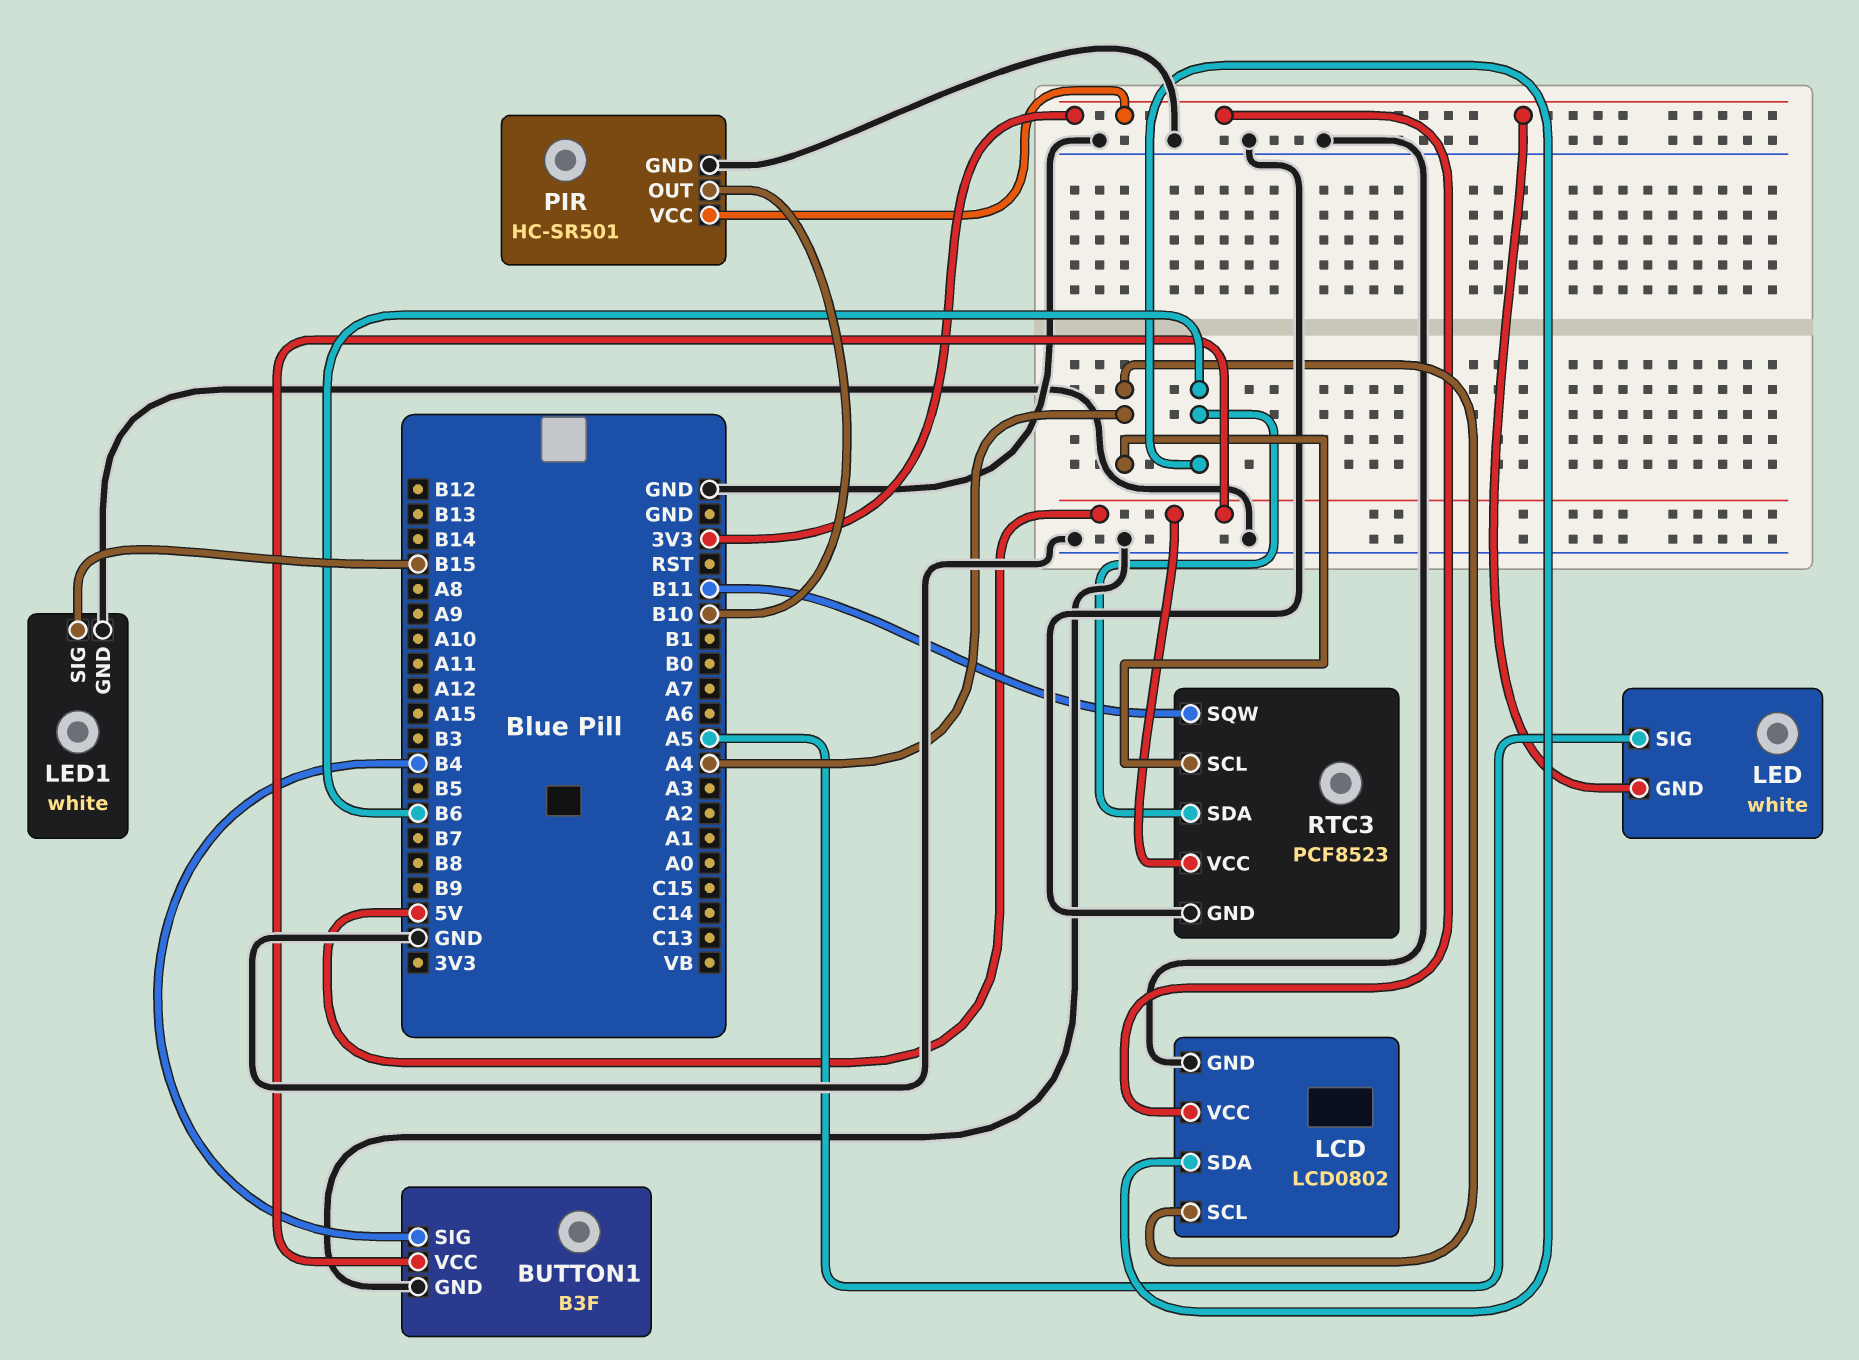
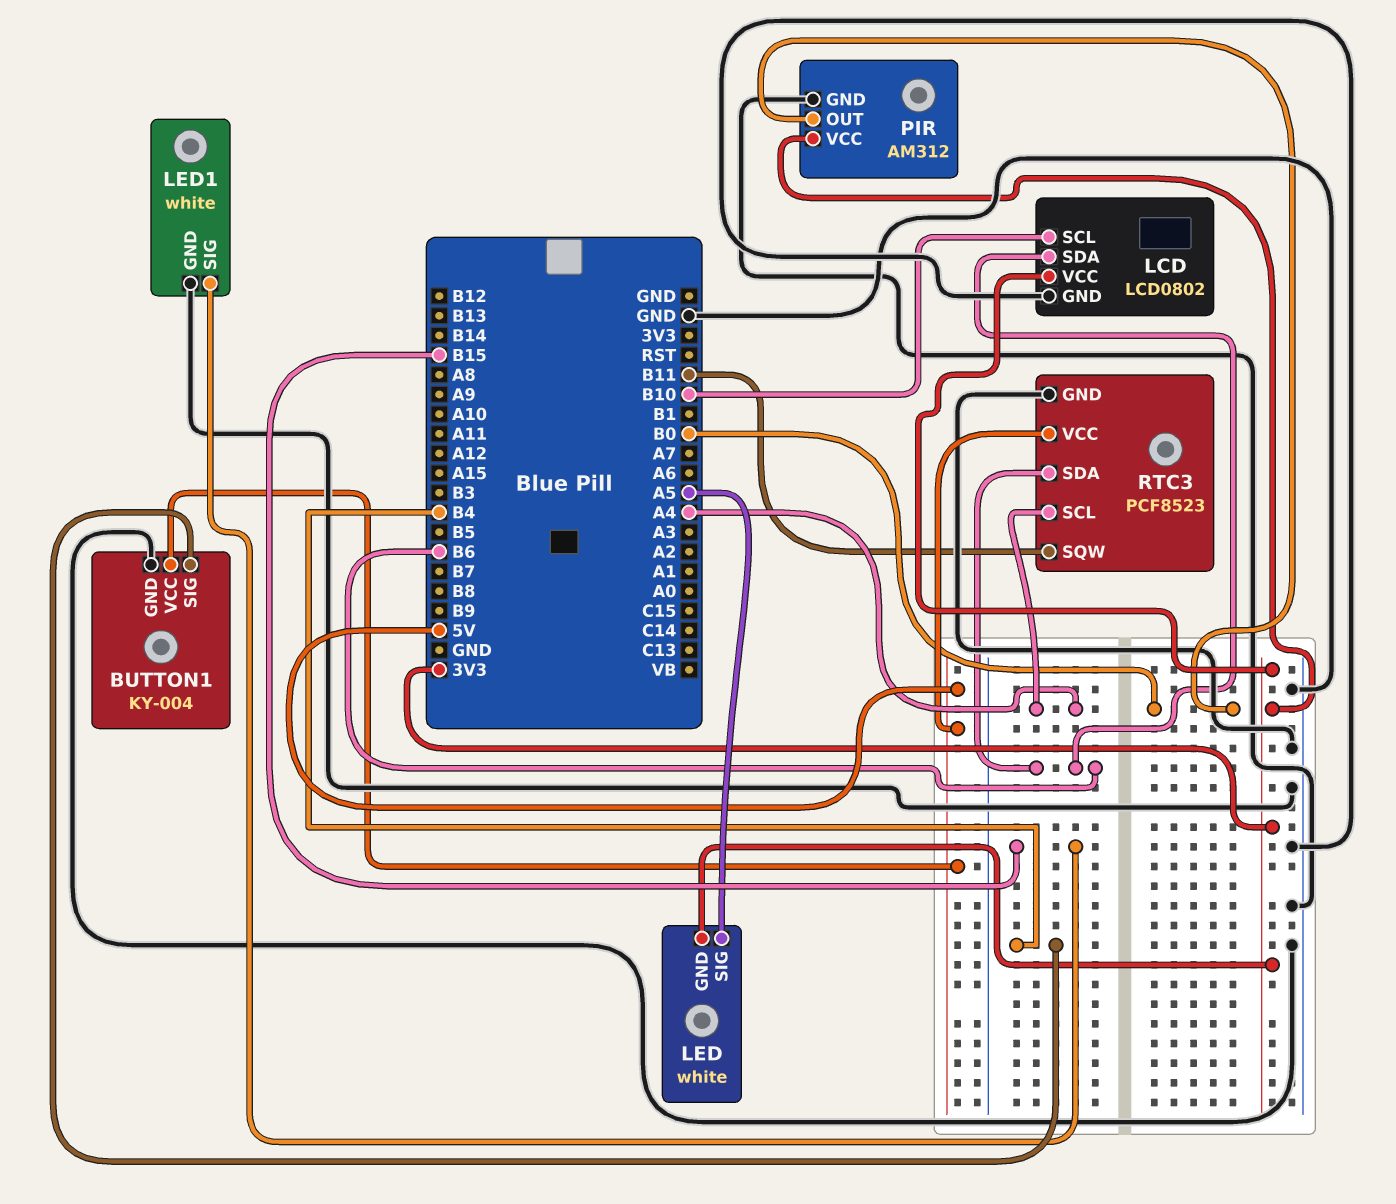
BUTTON1: B3F -> KY-004
LCD pin SCL: A4 -> B10
PIR: HC-SR501 -> AM312
PIR pin OUT: B10 -> B0

